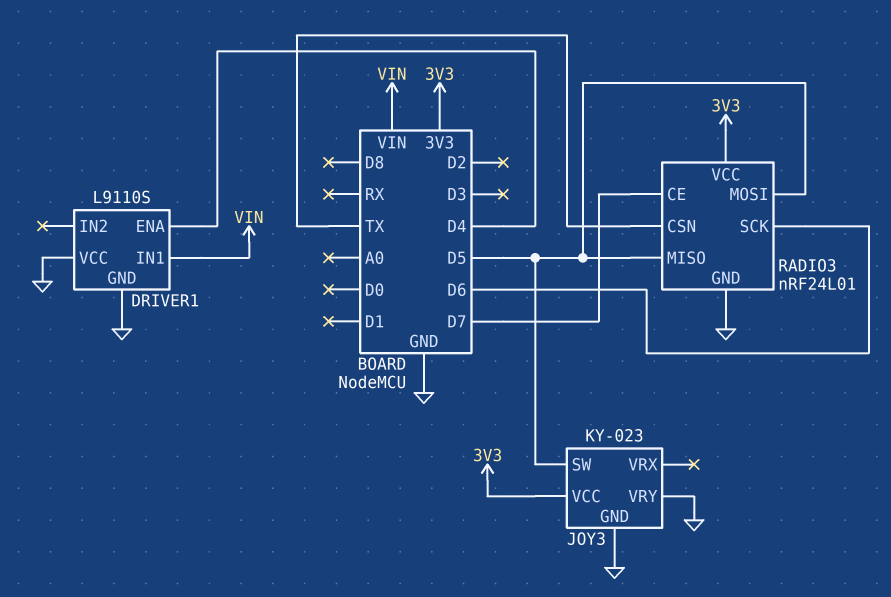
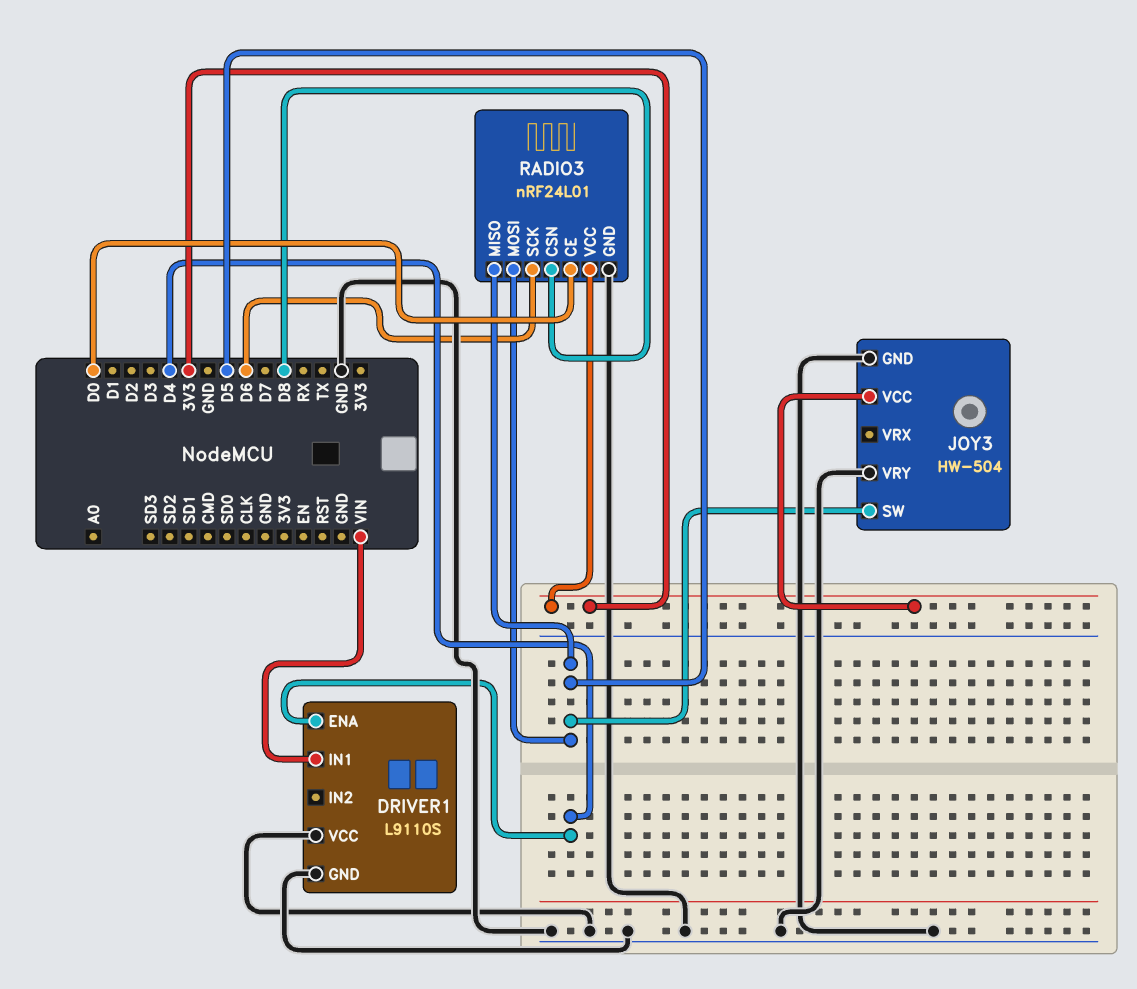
JOY3: KY-023 -> HW-504
RADIO3 pin CE: D7 -> D0
RADIO3 pin CSN: TX -> D8

